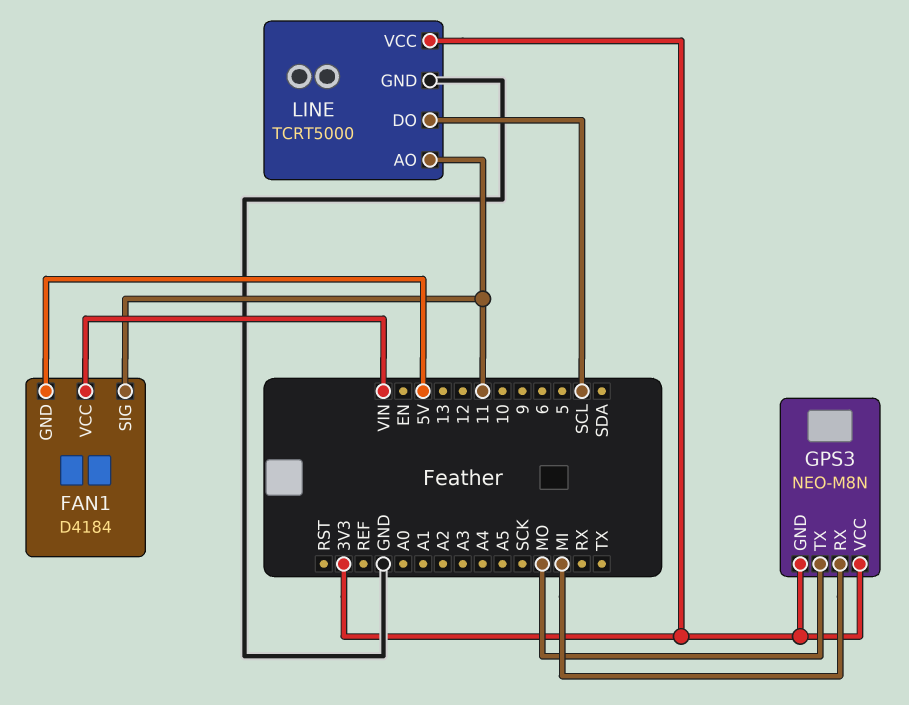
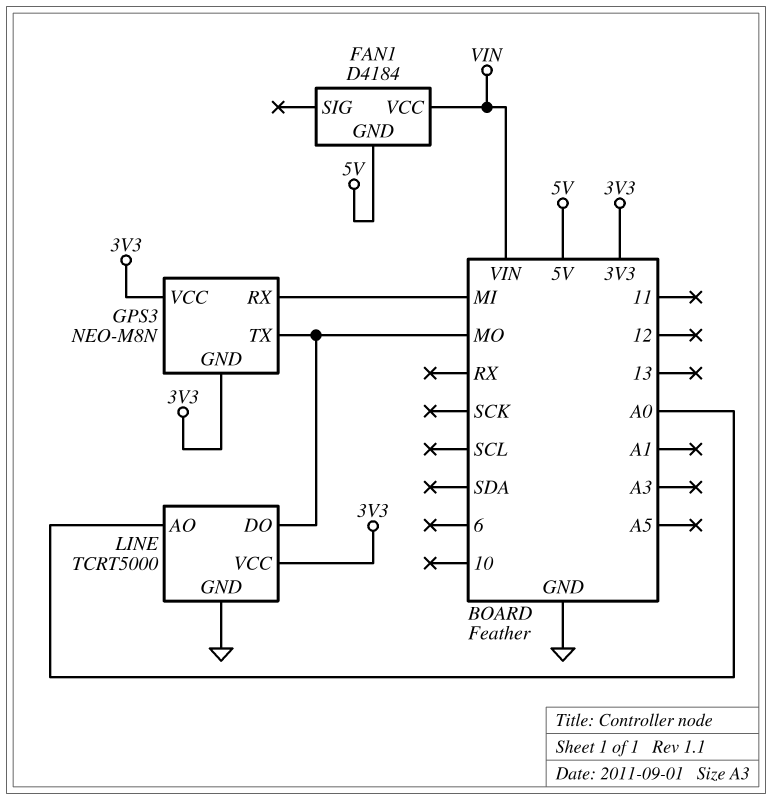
FAN1 pin SIG: 11 -> none
LINE pin AO: 11 -> A0
LINE pin DO: SCL -> MO

